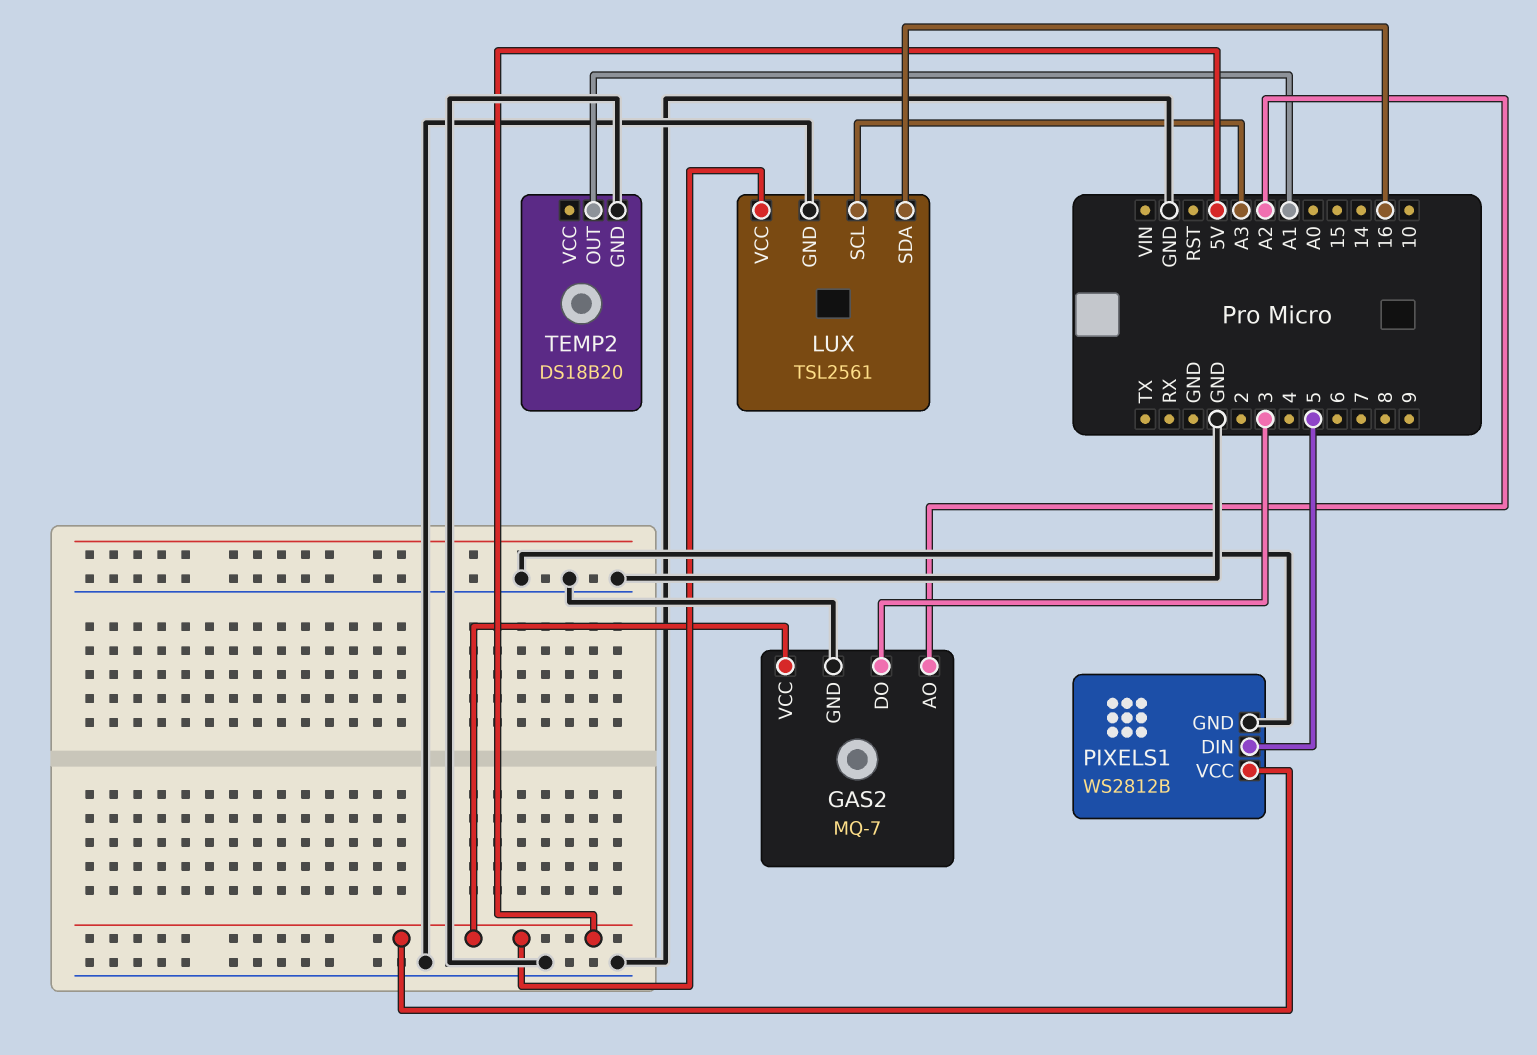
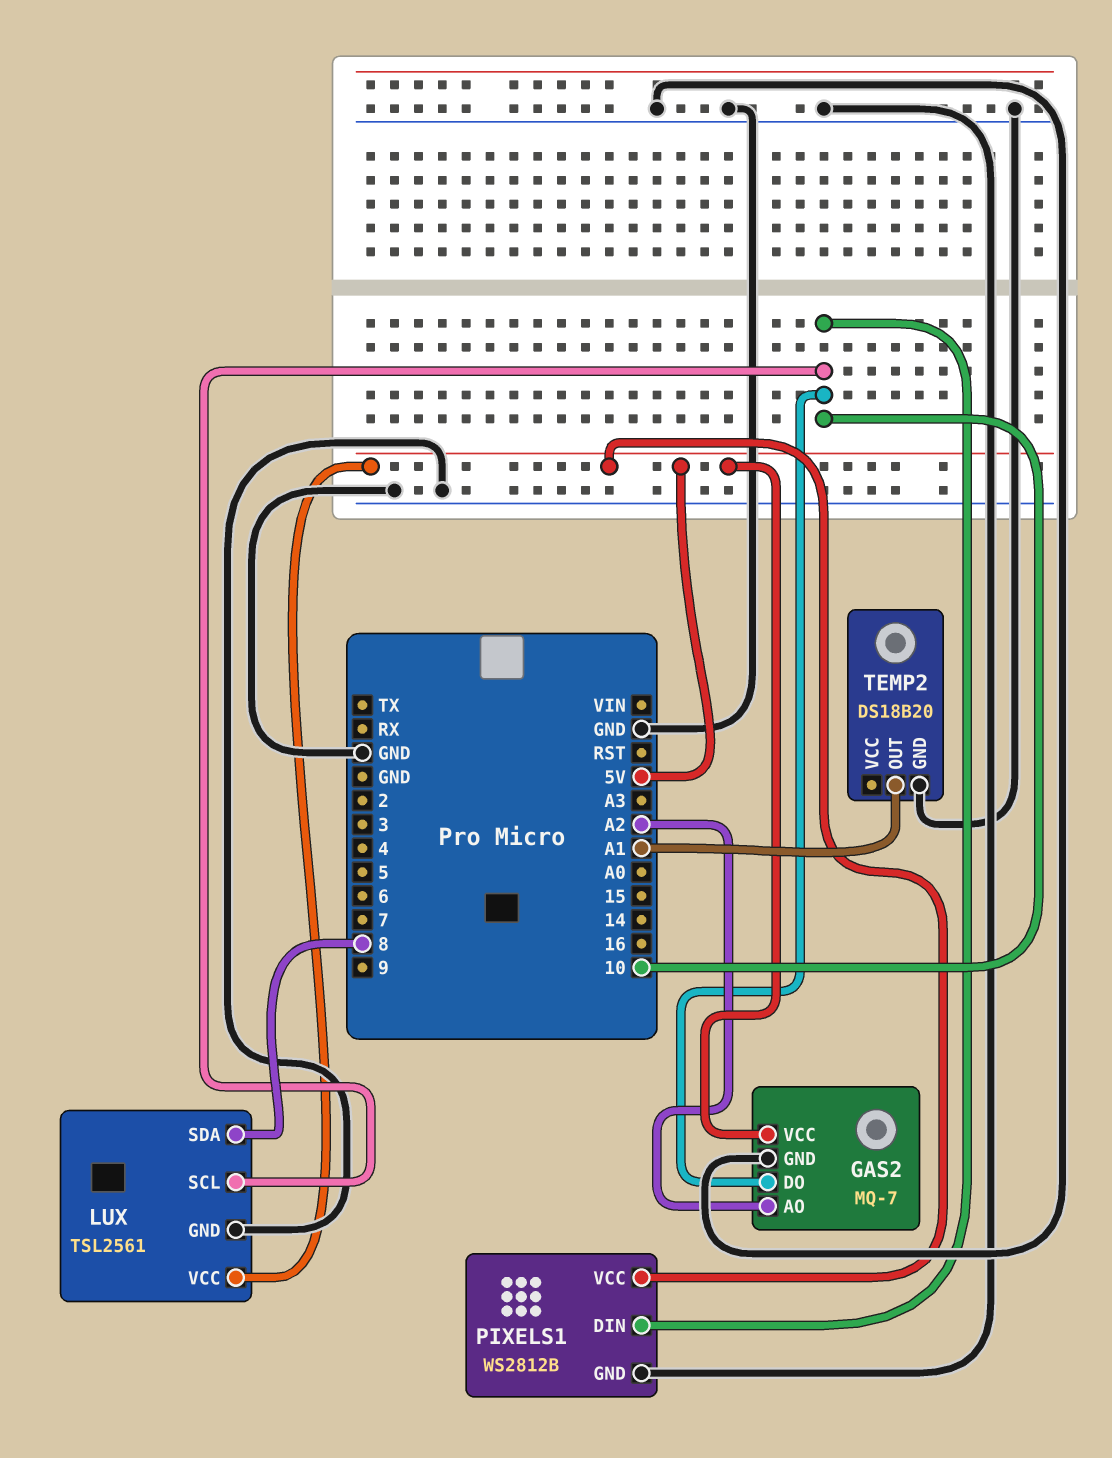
GAS2 pin DO: 3 -> 10
LUX pin SCL: A3 -> 10
LUX pin SDA: 16 -> 8
PIXELS1 pin DIN: 5 -> 10

